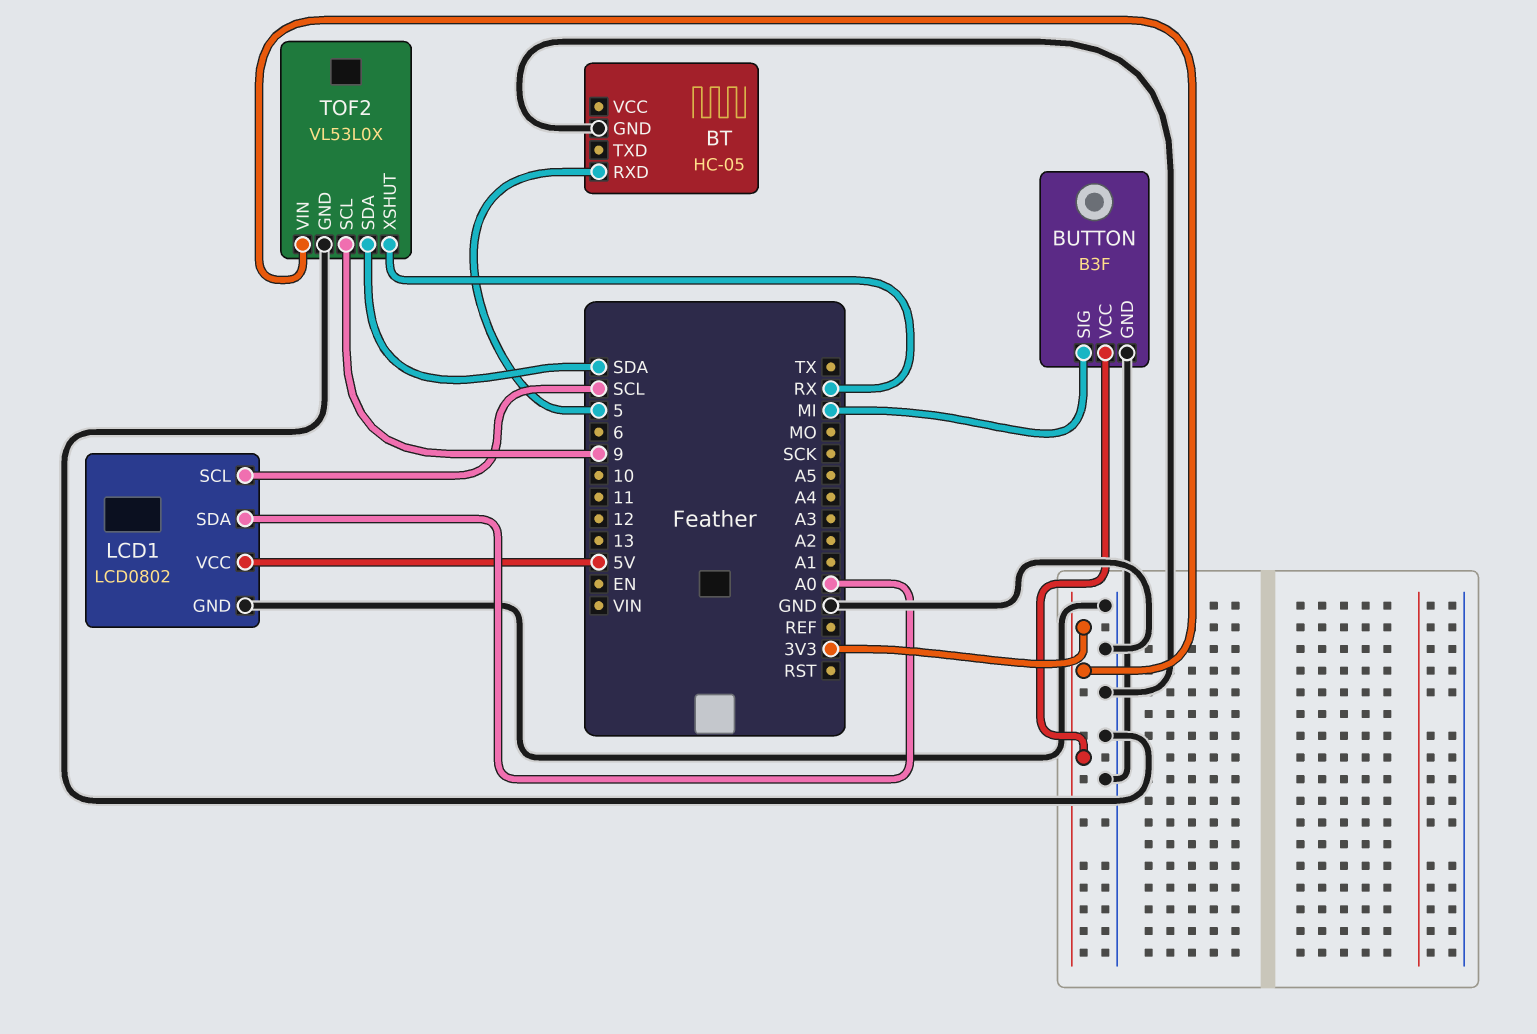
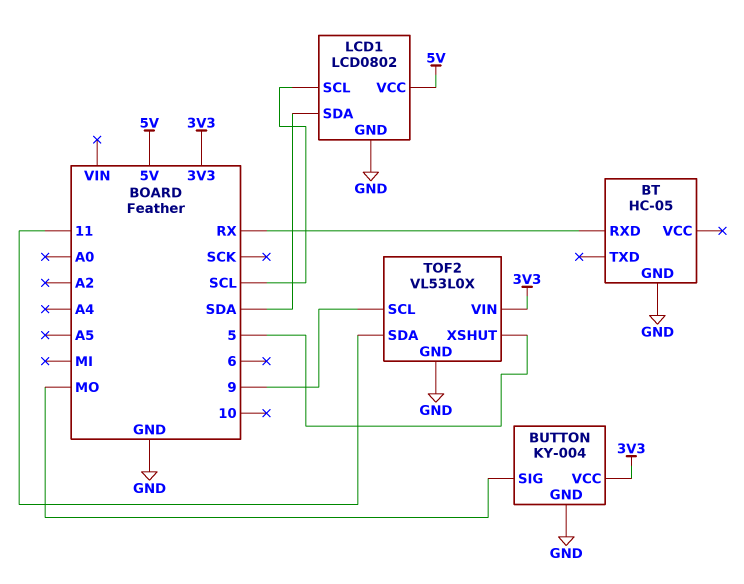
BT pin RXD: 5 -> RX
BUTTON: B3F -> KY-004
BUTTON pin SIG: MI -> MO
LCD1 pin SDA: A0 -> SDA
TOF2 pin SDA: SDA -> 11
TOF2 pin XSHUT: RX -> 5

